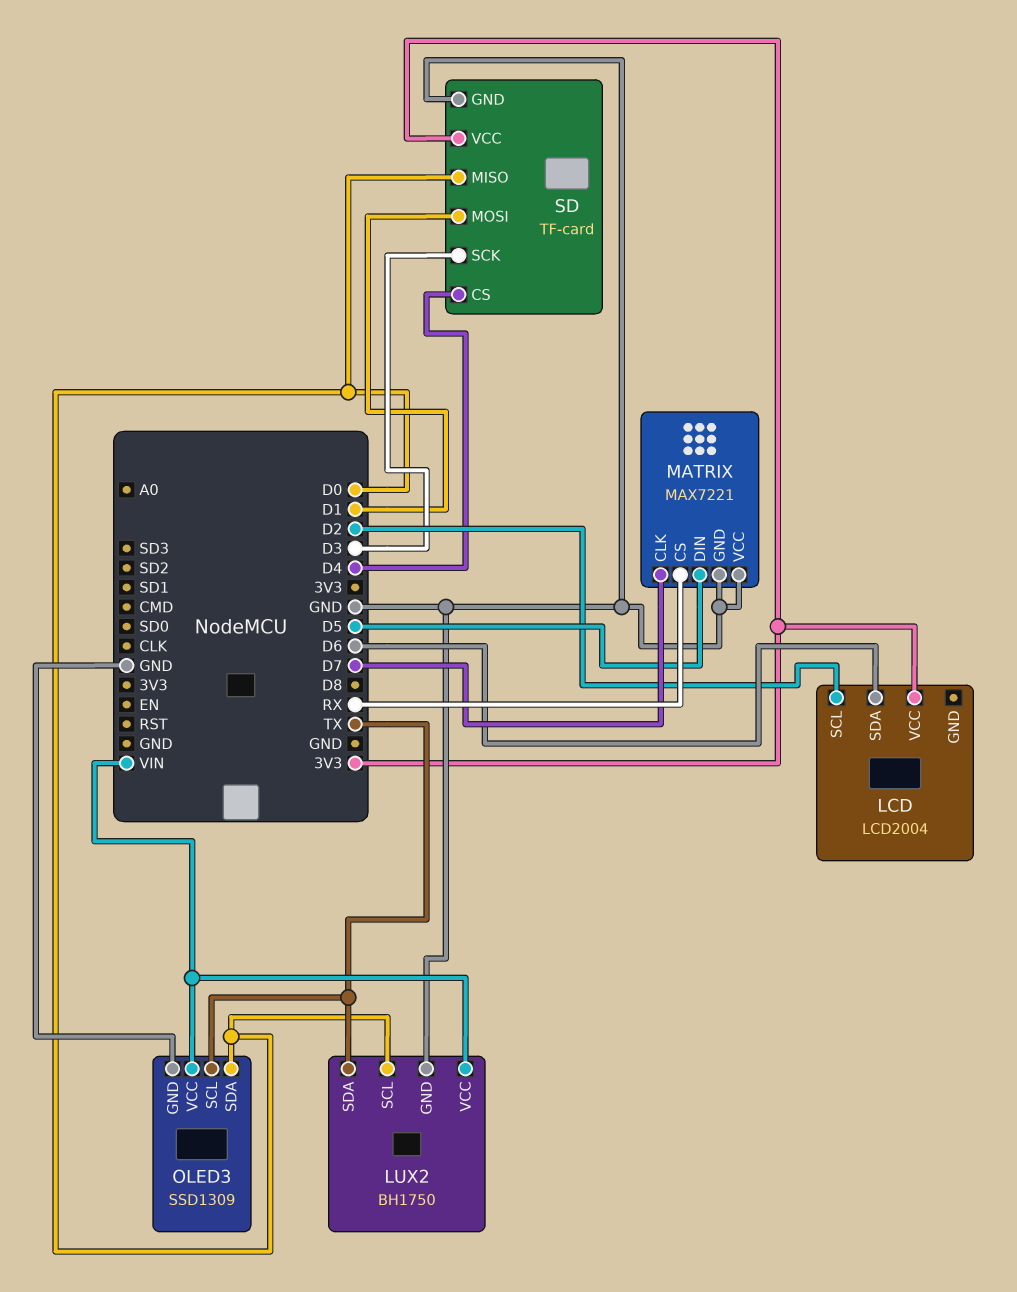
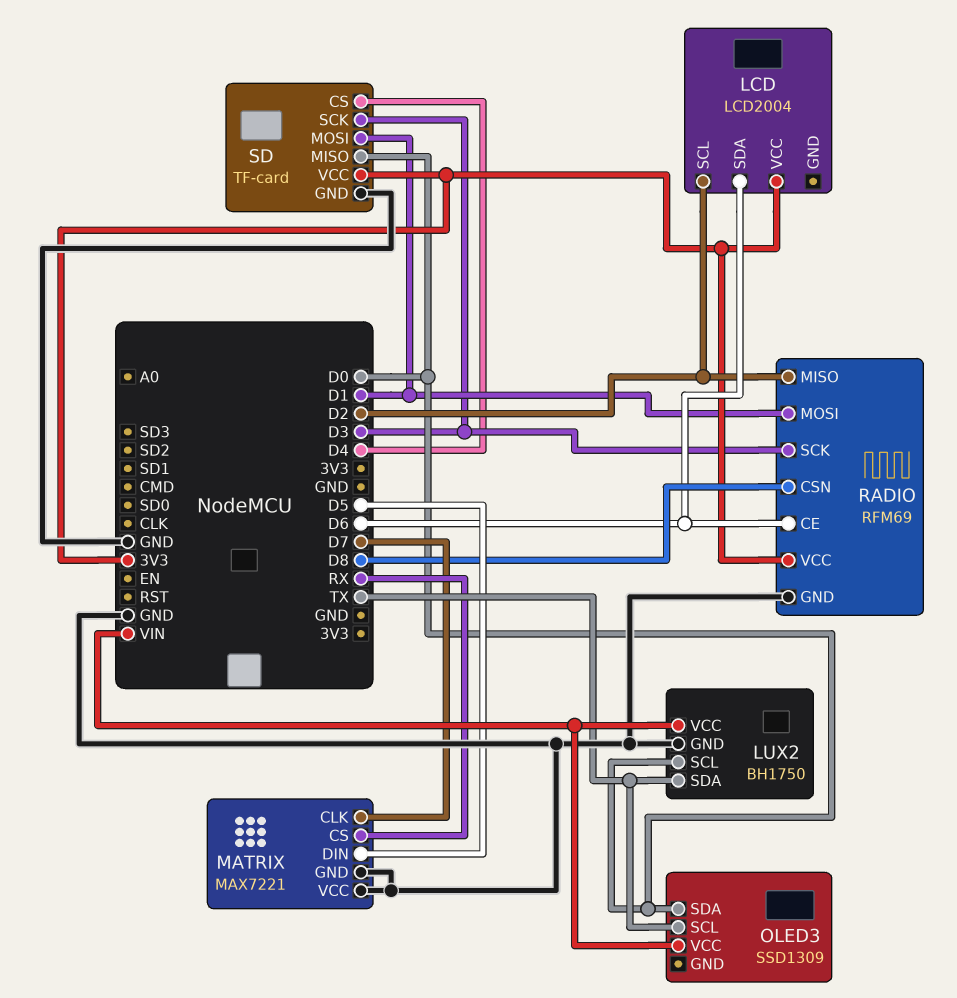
OLED3 pin GND: GND -> none
RADIO: none -> RFM69
RADIO pin CE: none -> D6
RADIO pin CSN: none -> D8
RADIO pin GND: none -> GND
RADIO pin MISO: none -> D2
RADIO pin MOSI: none -> D1
RADIO pin SCK: none -> D3
RADIO pin VCC: none -> 3V3

